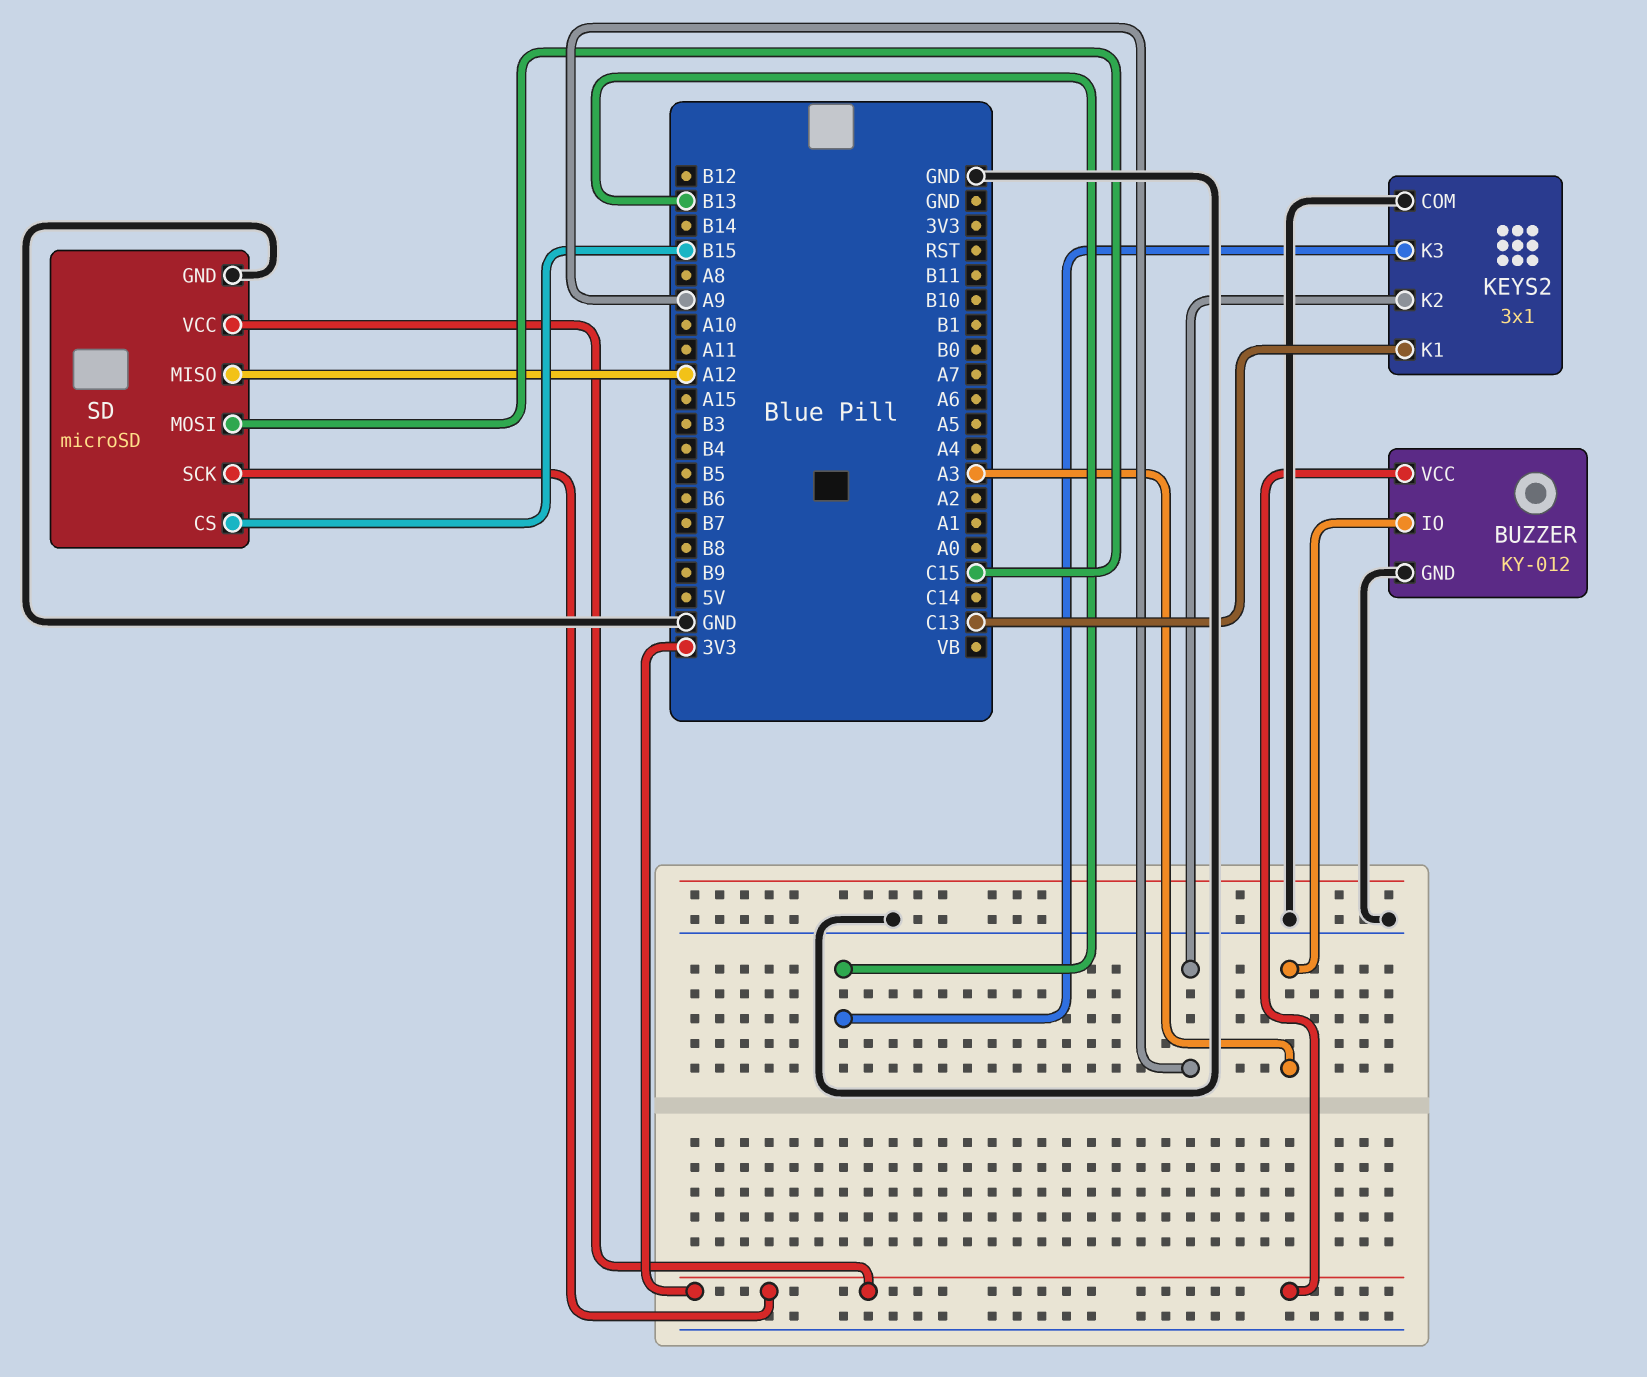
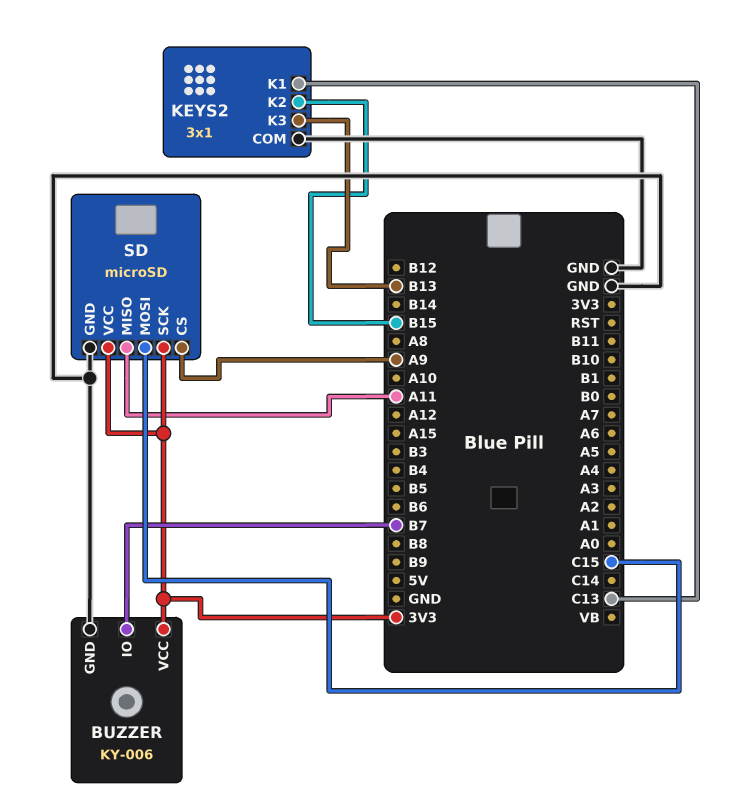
BUZZER: KY-012 -> KY-006
BUZZER pin IO: A3 -> B7
KEYS2 pin K2: A9 -> B15
SD pin CS: B15 -> A9
SD pin MISO: A12 -> A11

